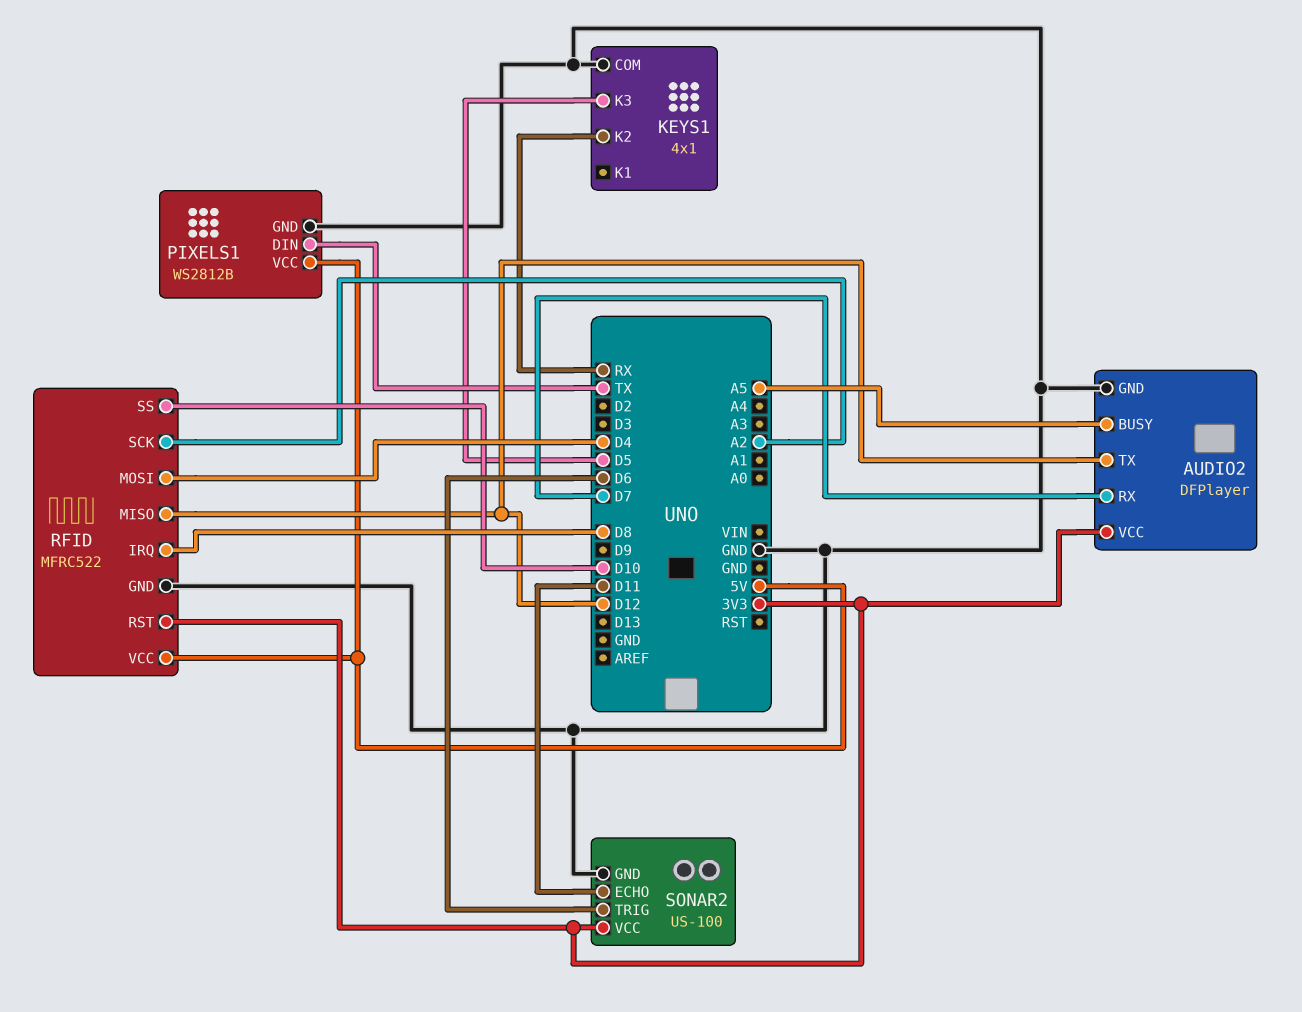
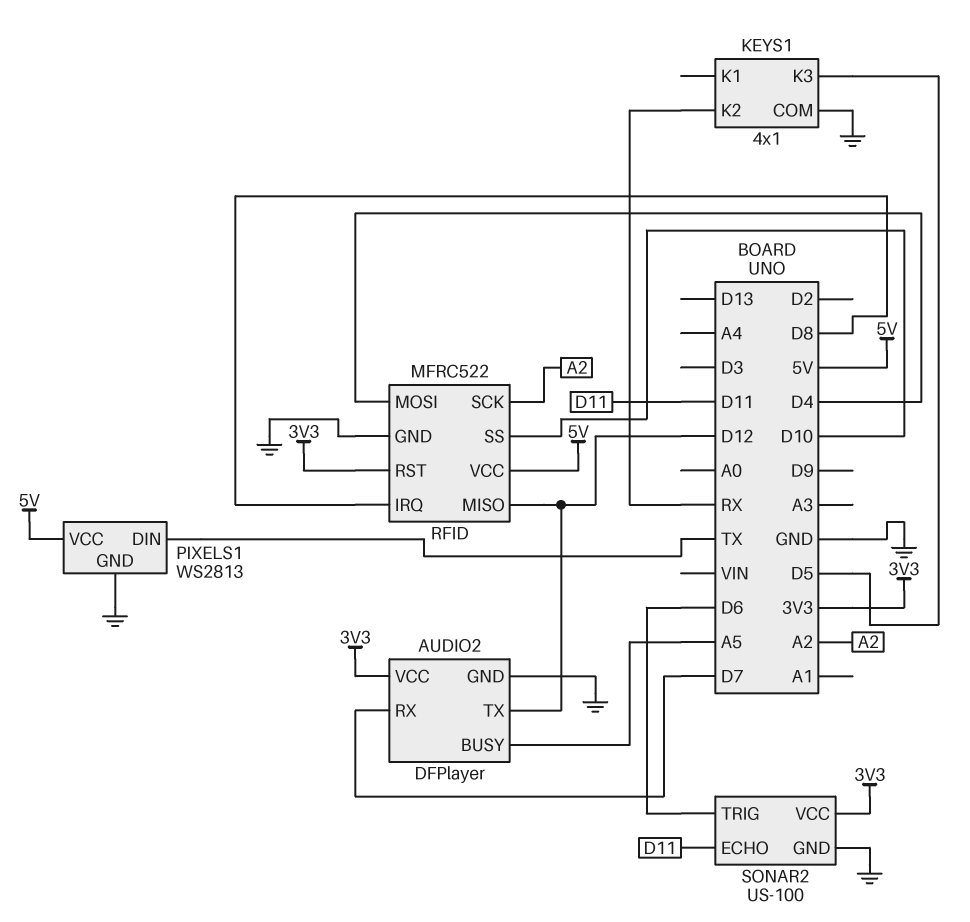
PIXELS1: WS2812B -> WS2813

